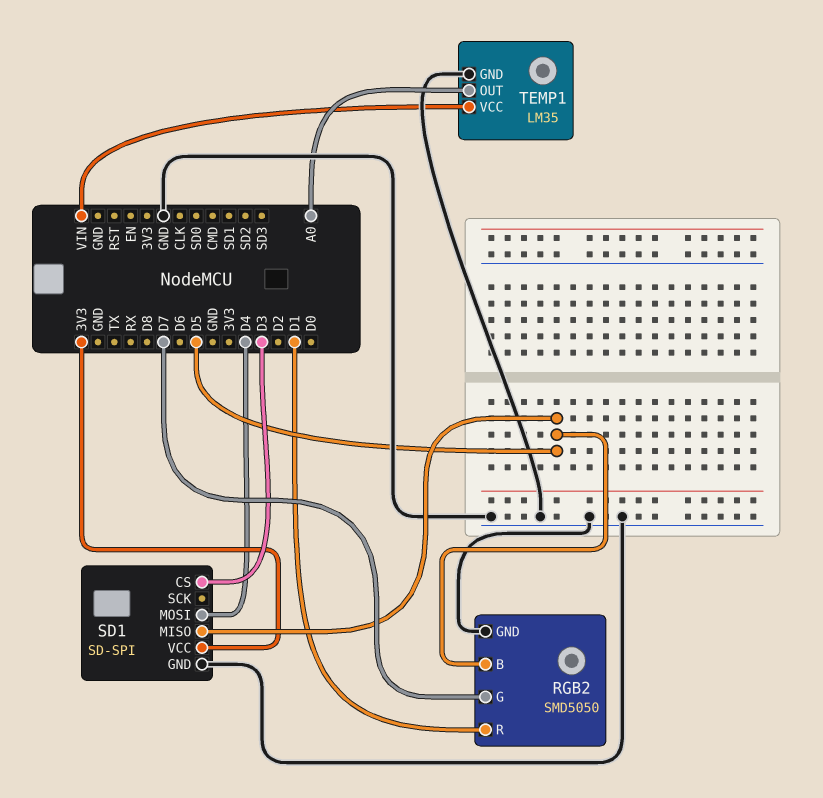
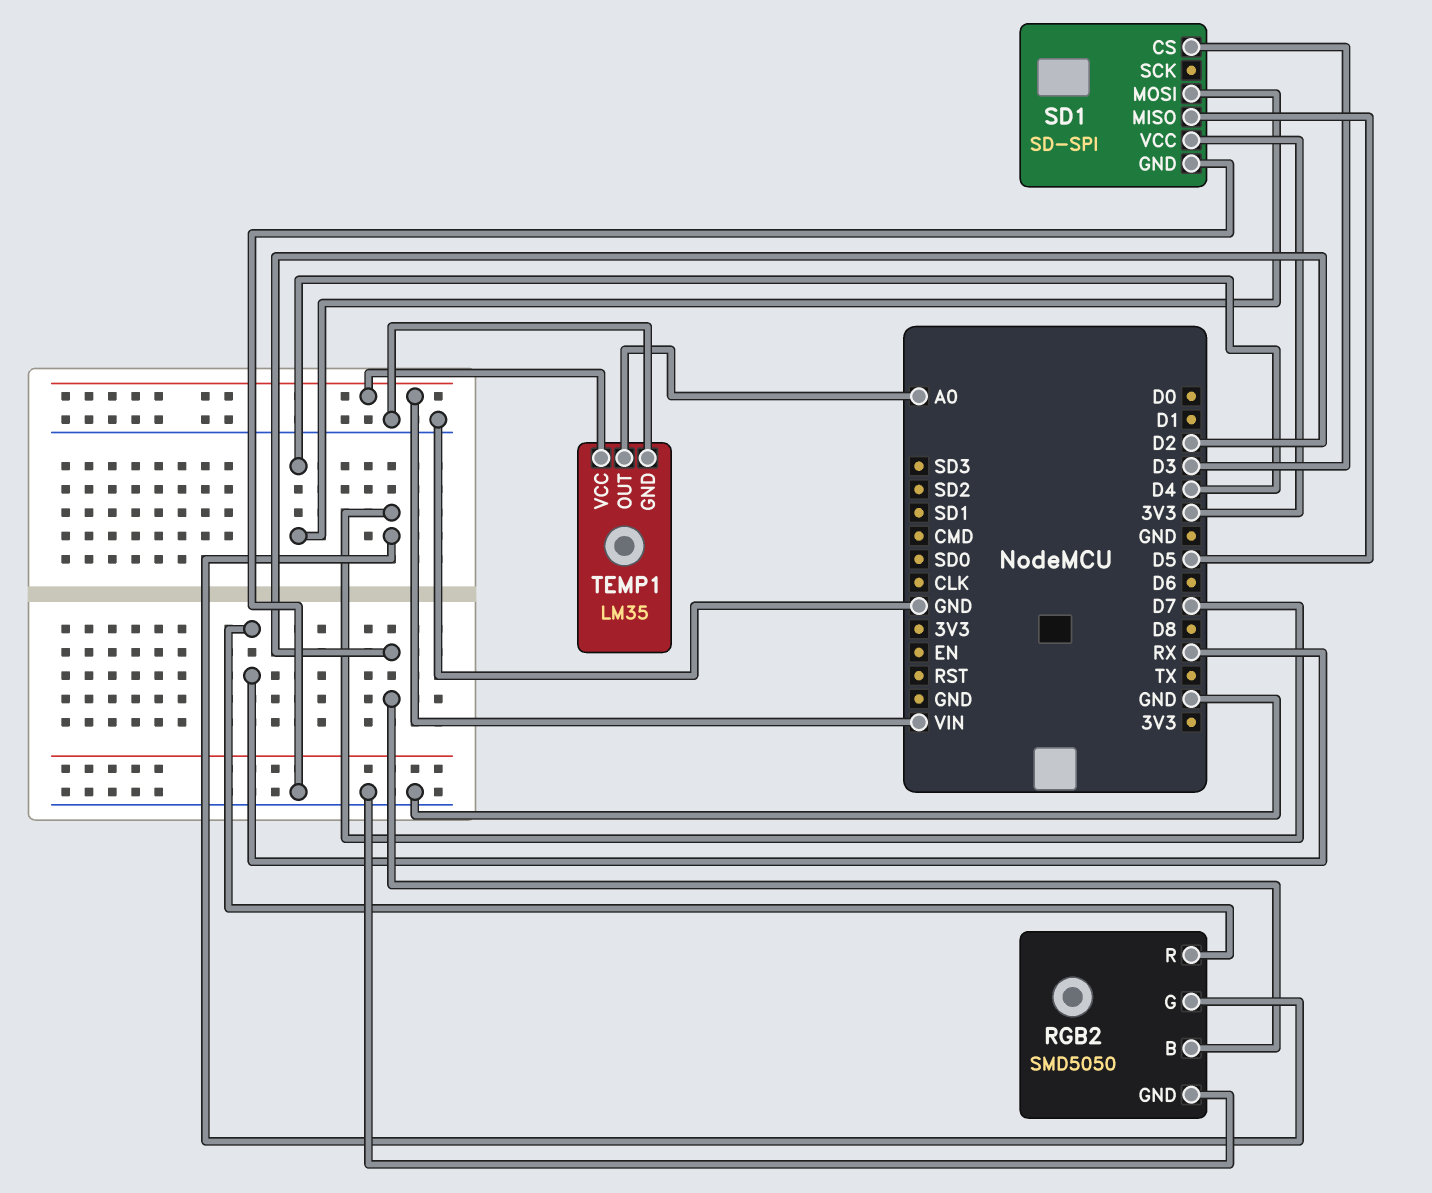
RGB2 pin B: D5 -> D2
RGB2 pin R: D1 -> RX

